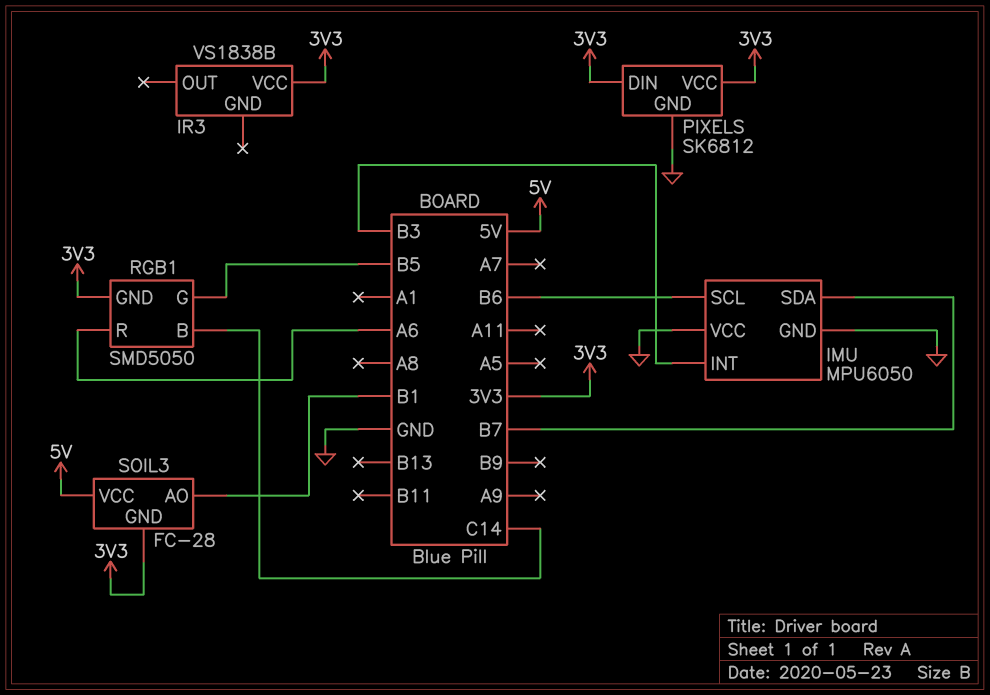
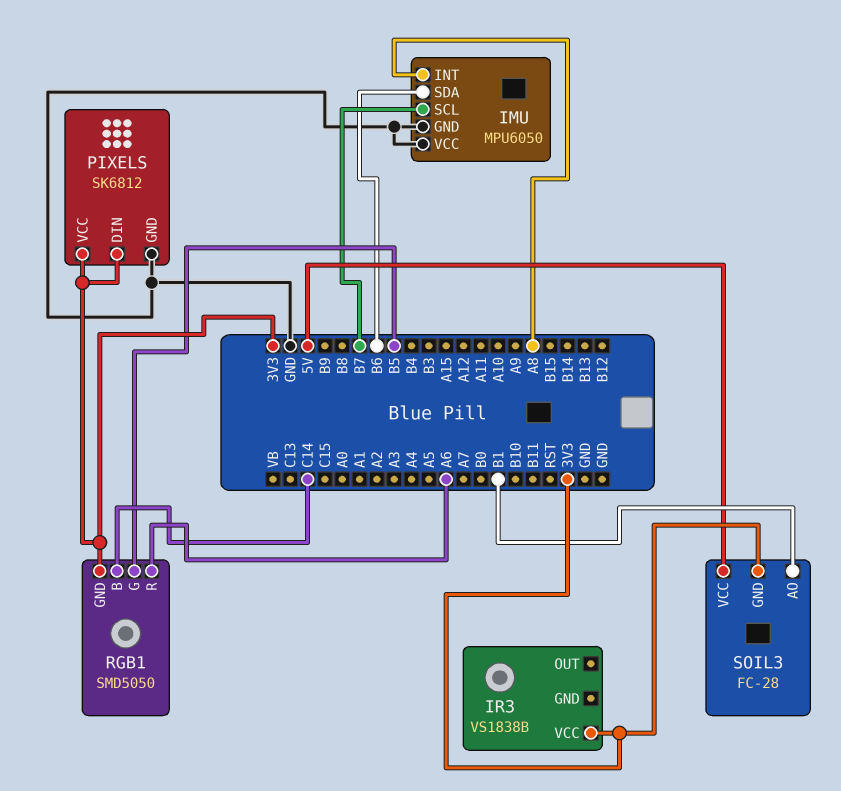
IMU pin INT: B3 -> A8
IMU pin SCL: B6 -> B7
IMU pin SDA: B7 -> B6

